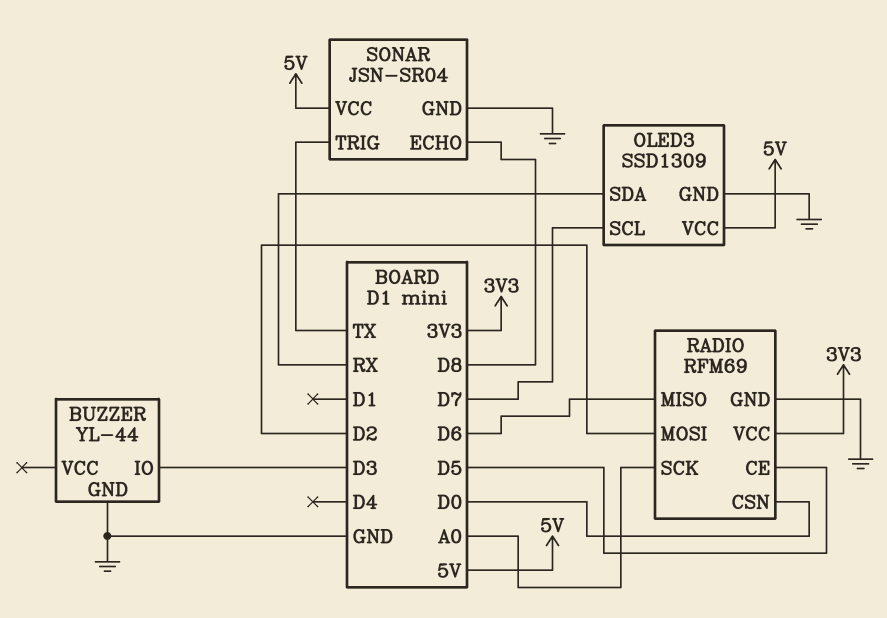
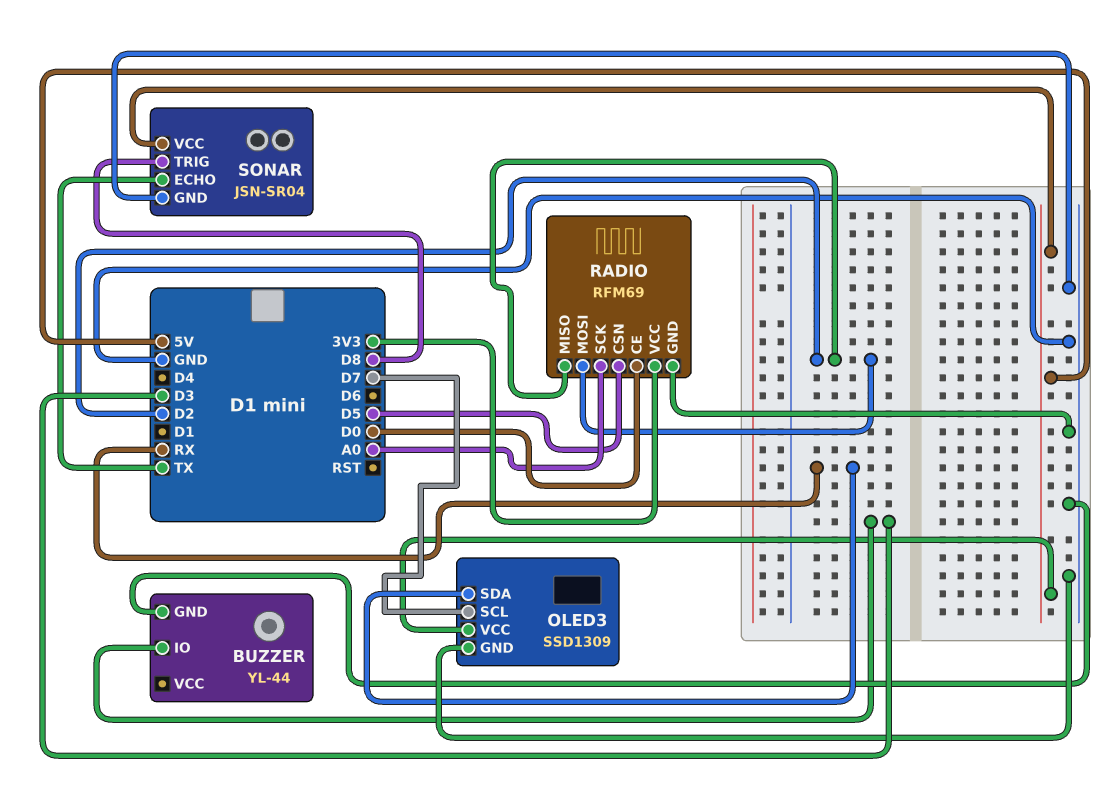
RADIO pin CE: D5 -> D0
RADIO pin CSN: D0 -> D5
RADIO pin MISO: D6 -> D2
SONAR pin ECHO: D8 -> TX
SONAR pin TRIG: TX -> D8

